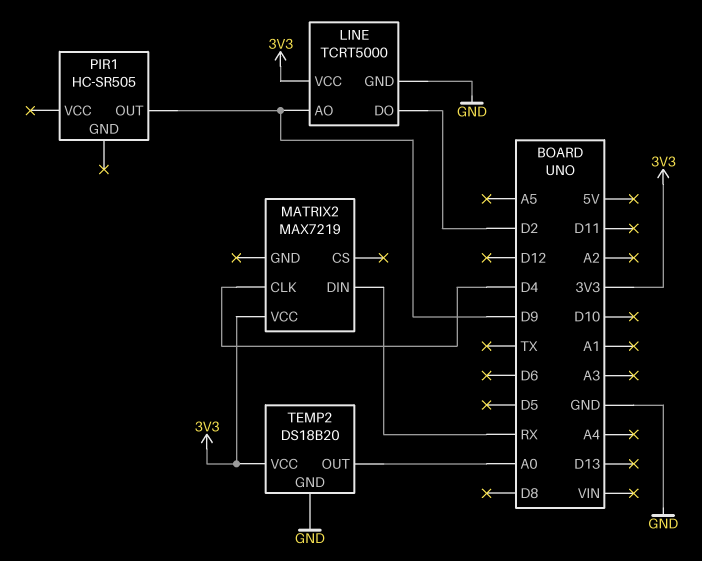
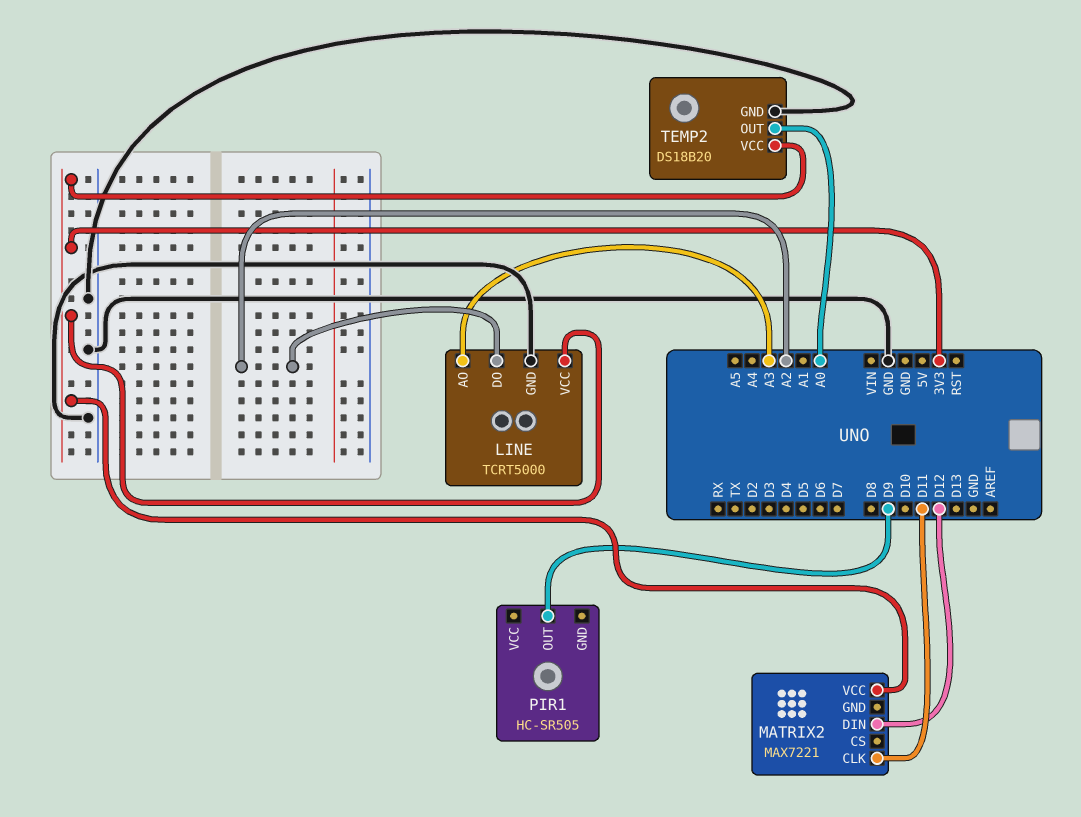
LINE pin AO: D9 -> A3
LINE pin DO: D2 -> A2
MATRIX2: MAX7219 -> MAX7221
MATRIX2 pin CLK: D4 -> D11
MATRIX2 pin DIN: RX -> D12

